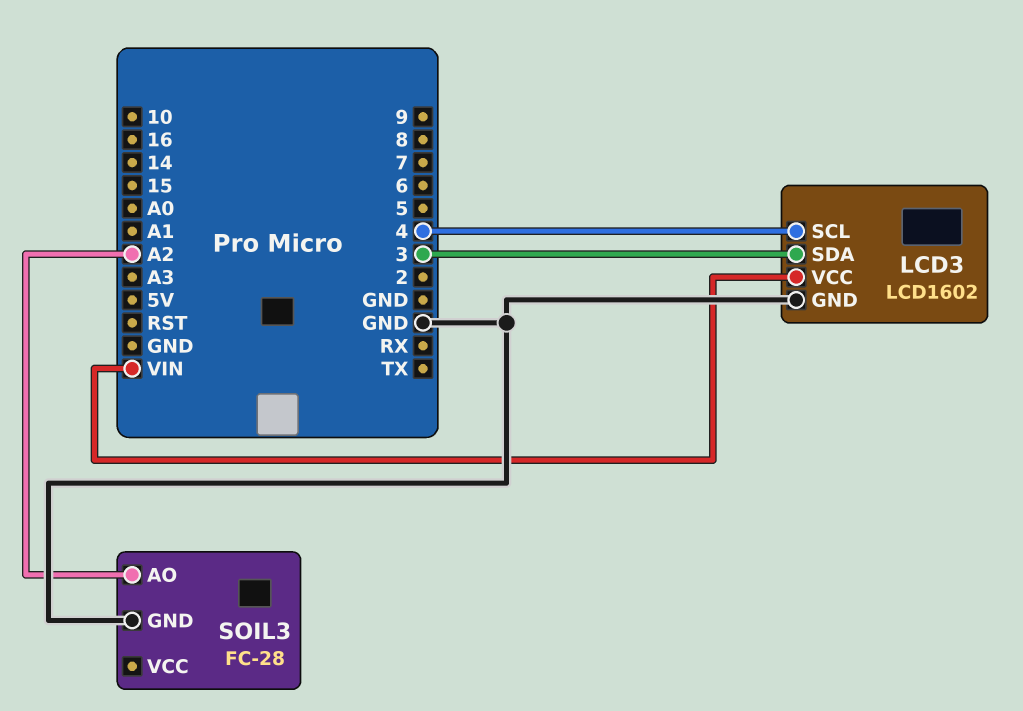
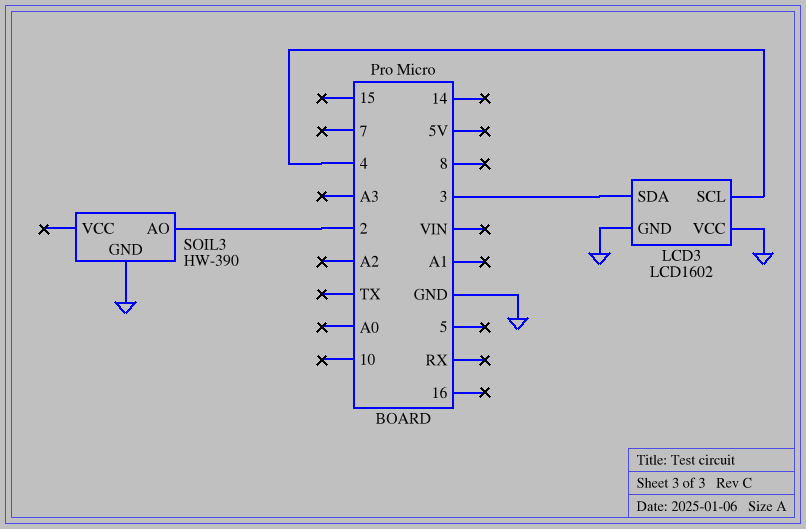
LCD3 pin VCC: VIN -> GND
SOIL3: FC-28 -> HW-390
SOIL3 pin AO: A2 -> 2

